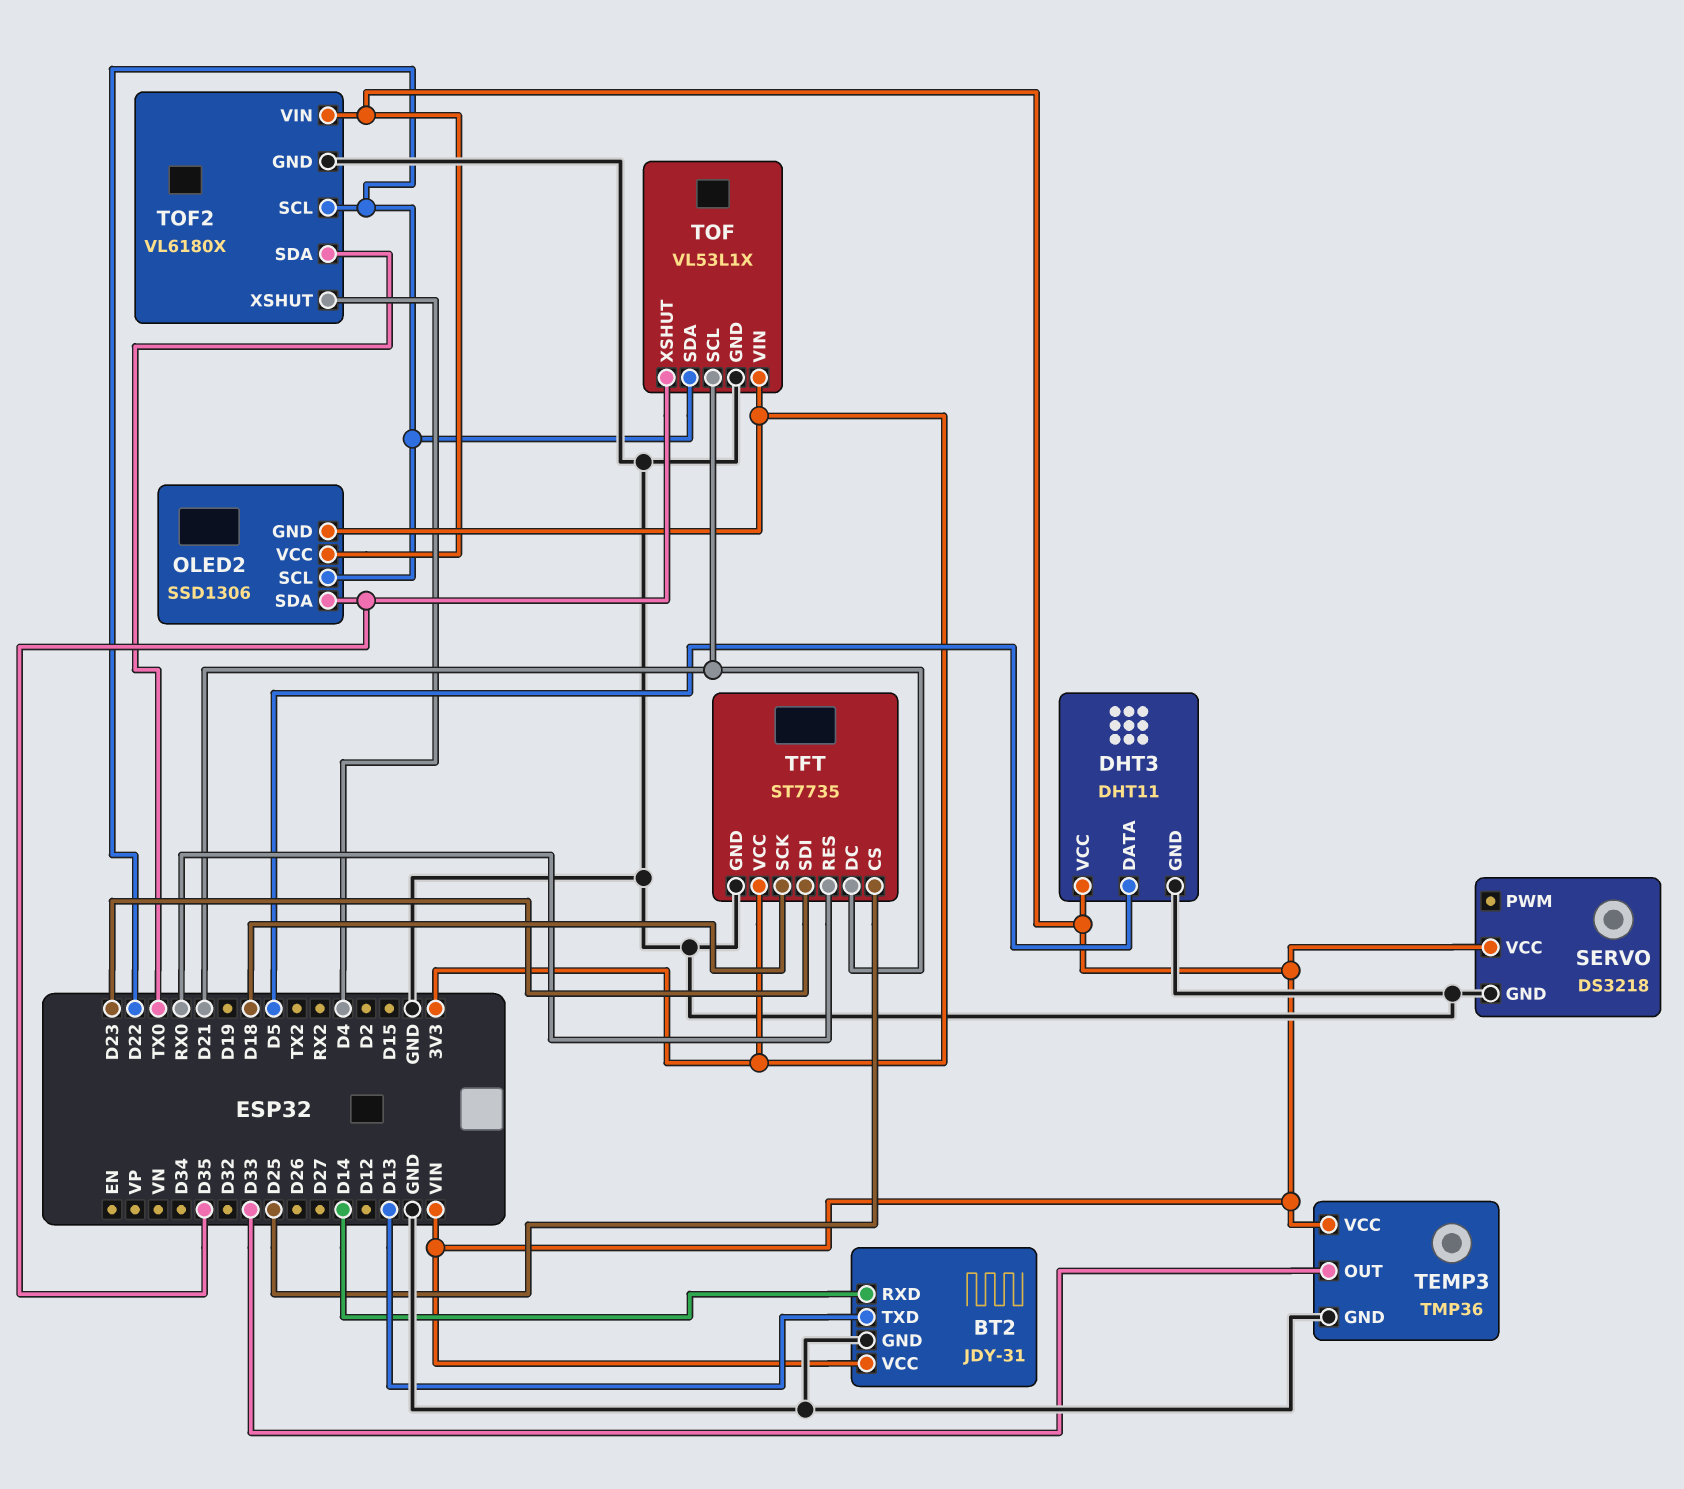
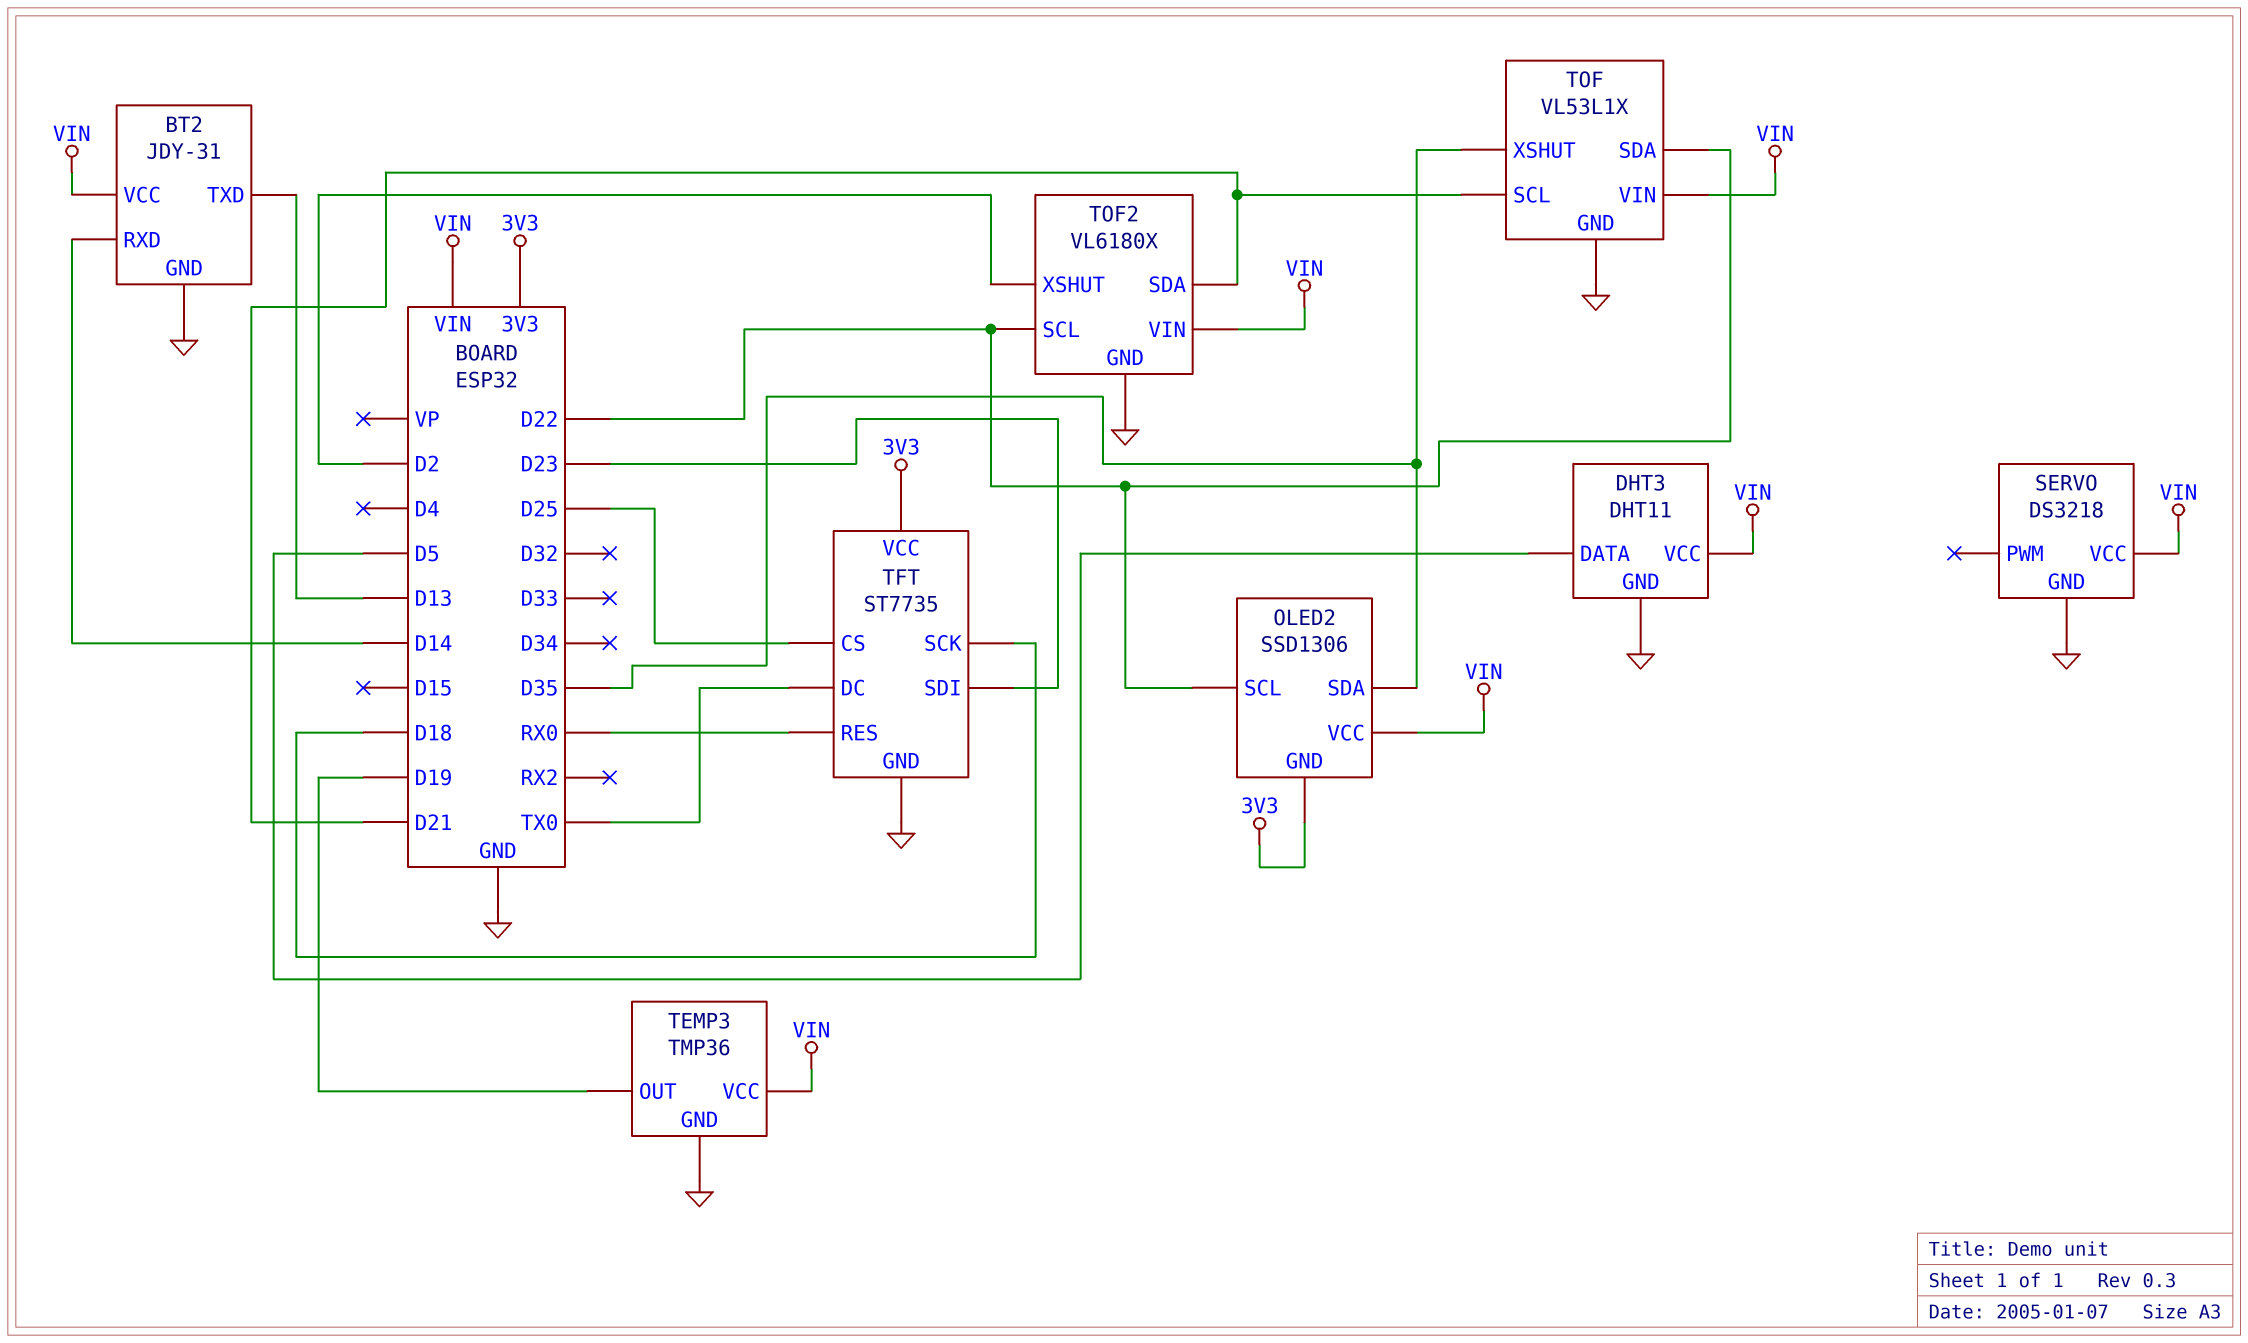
TEMP3 pin OUT: D33 -> D19
TFT pin DC: D21 -> TX0
TOF pin VIN: 3V3 -> VIN
TOF2 pin SDA: TX0 -> D21
TOF2 pin XSHUT: D4 -> D2

